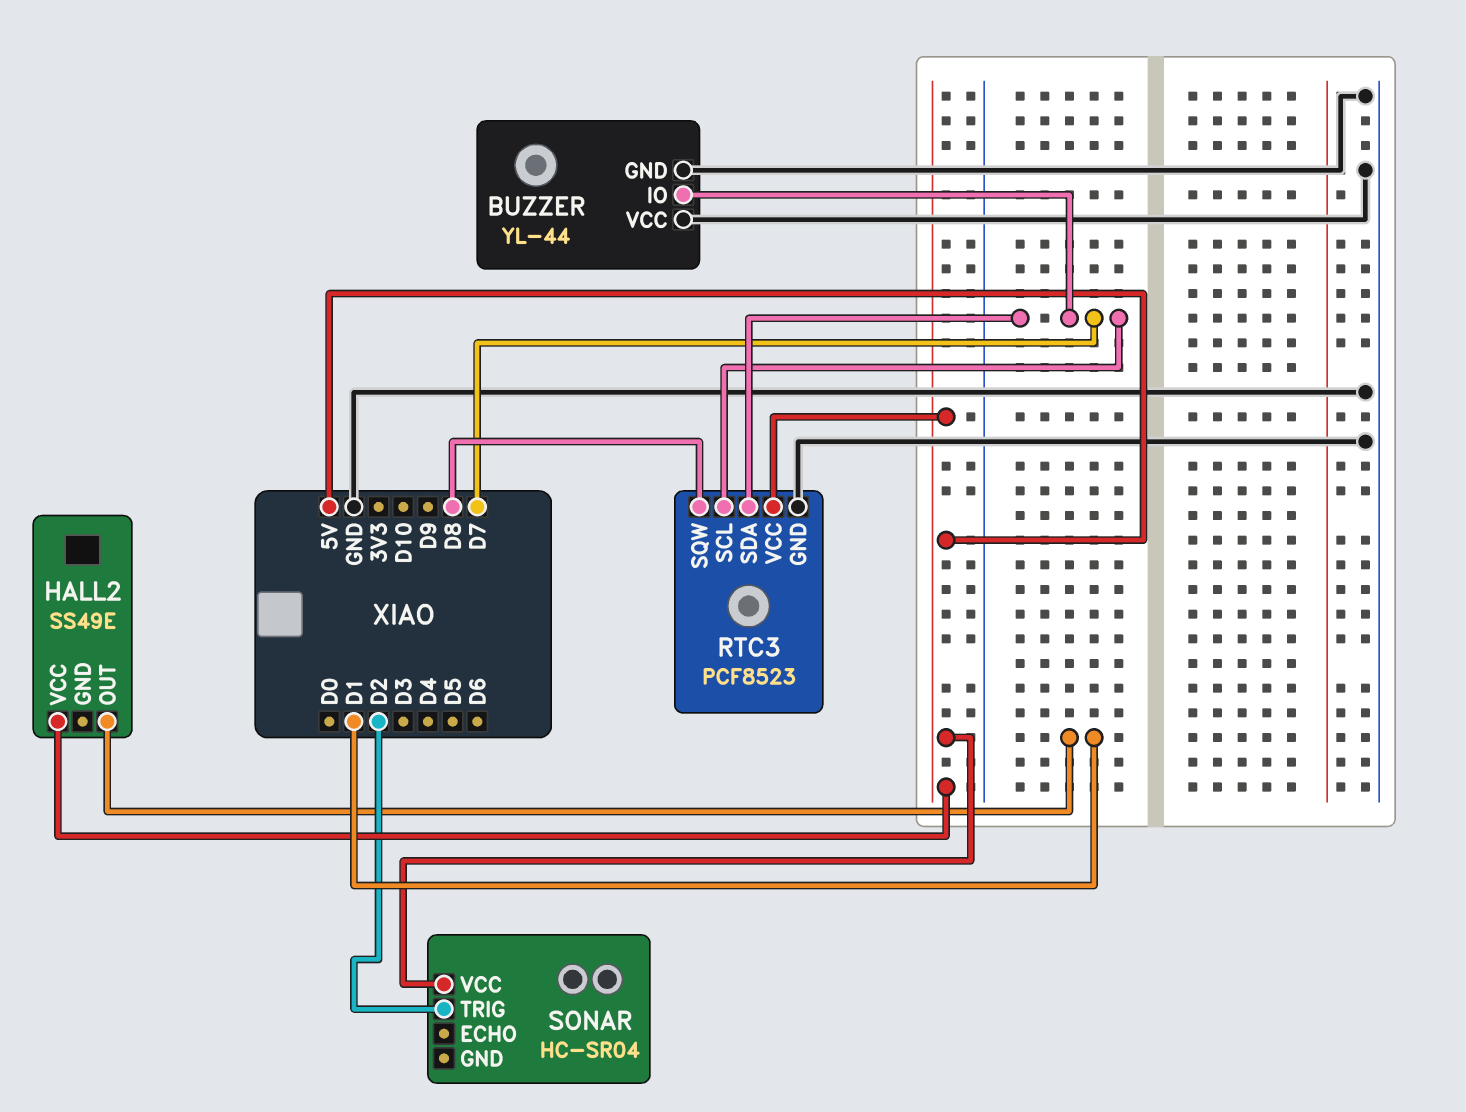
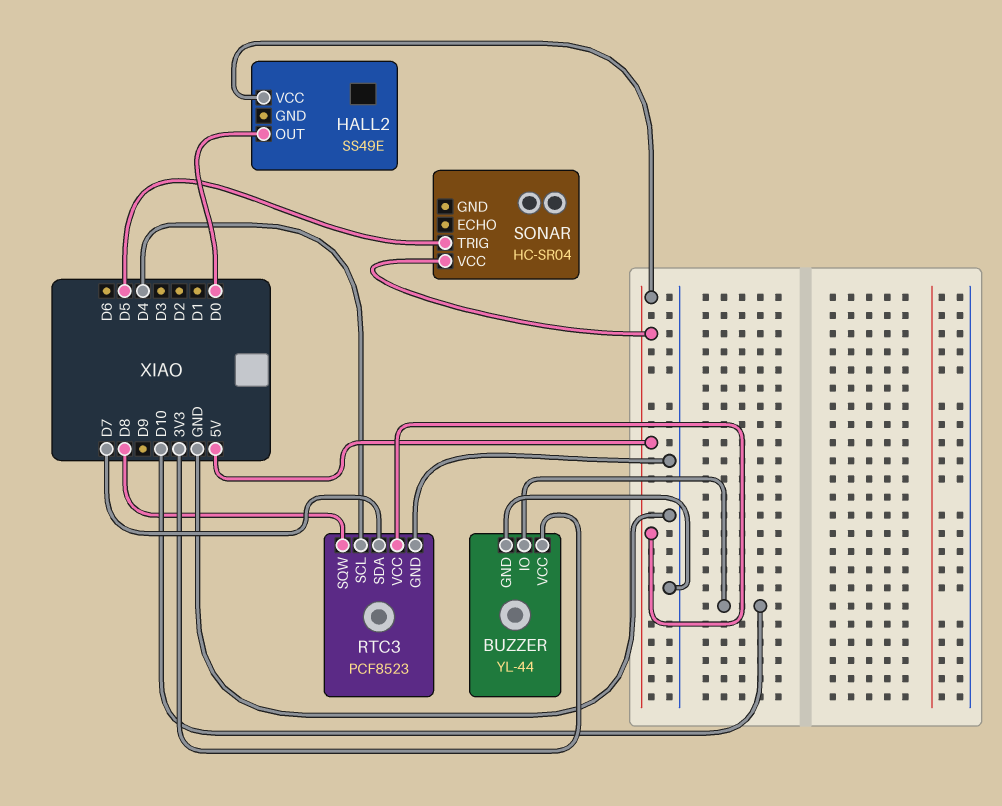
BUZZER pin IO: D7 -> D10
BUZZER pin VCC: GND -> 3V3
HALL2 pin OUT: D1 -> D0
RTC3 pin SCL: D7 -> D4
SONAR pin TRIG: D2 -> D5

